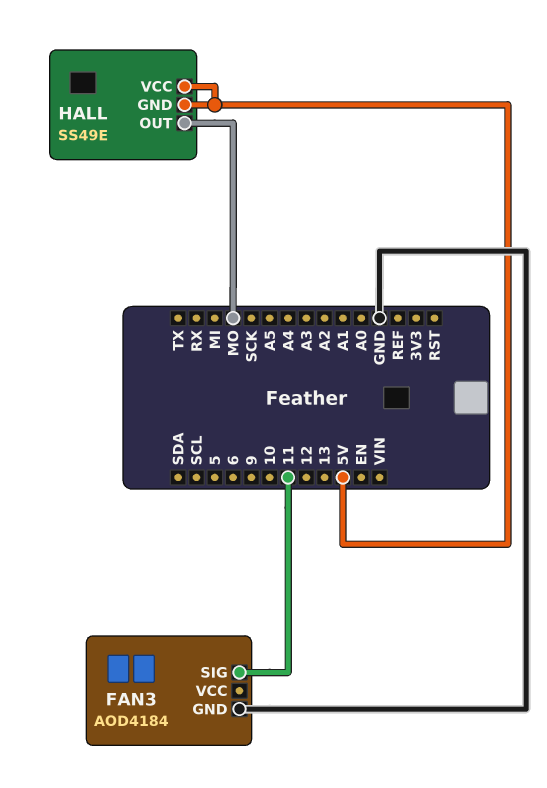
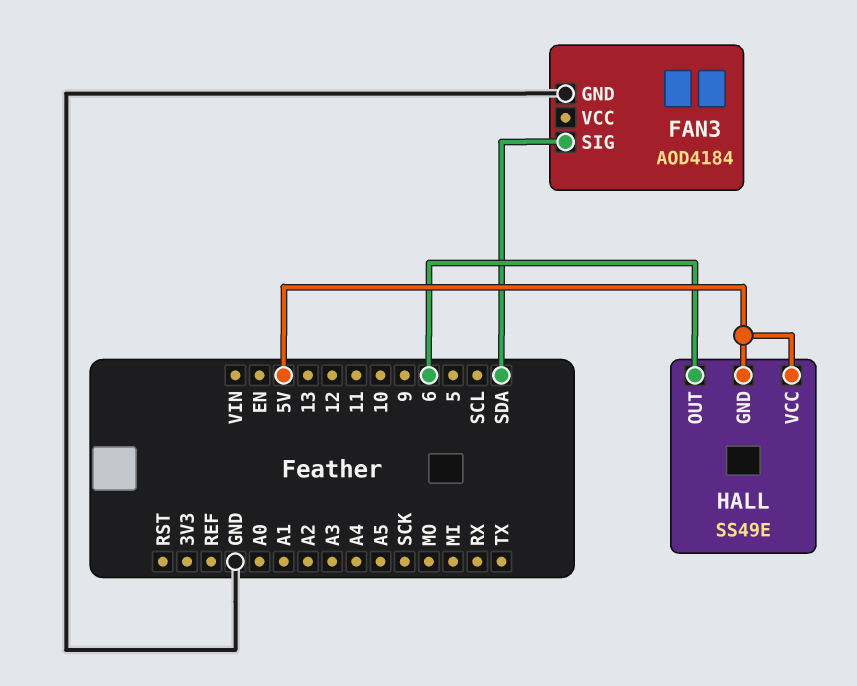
FAN3 pin SIG: 11 -> SDA
HALL pin OUT: MO -> 6

